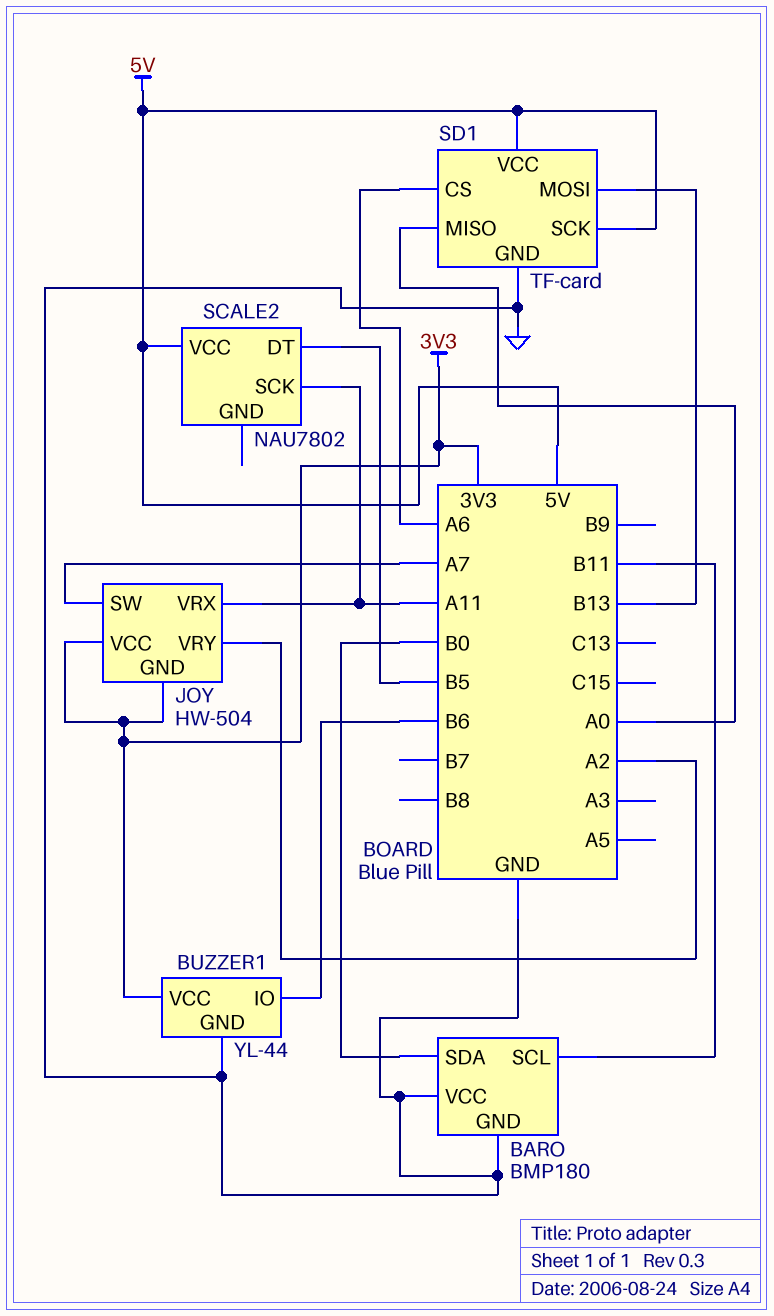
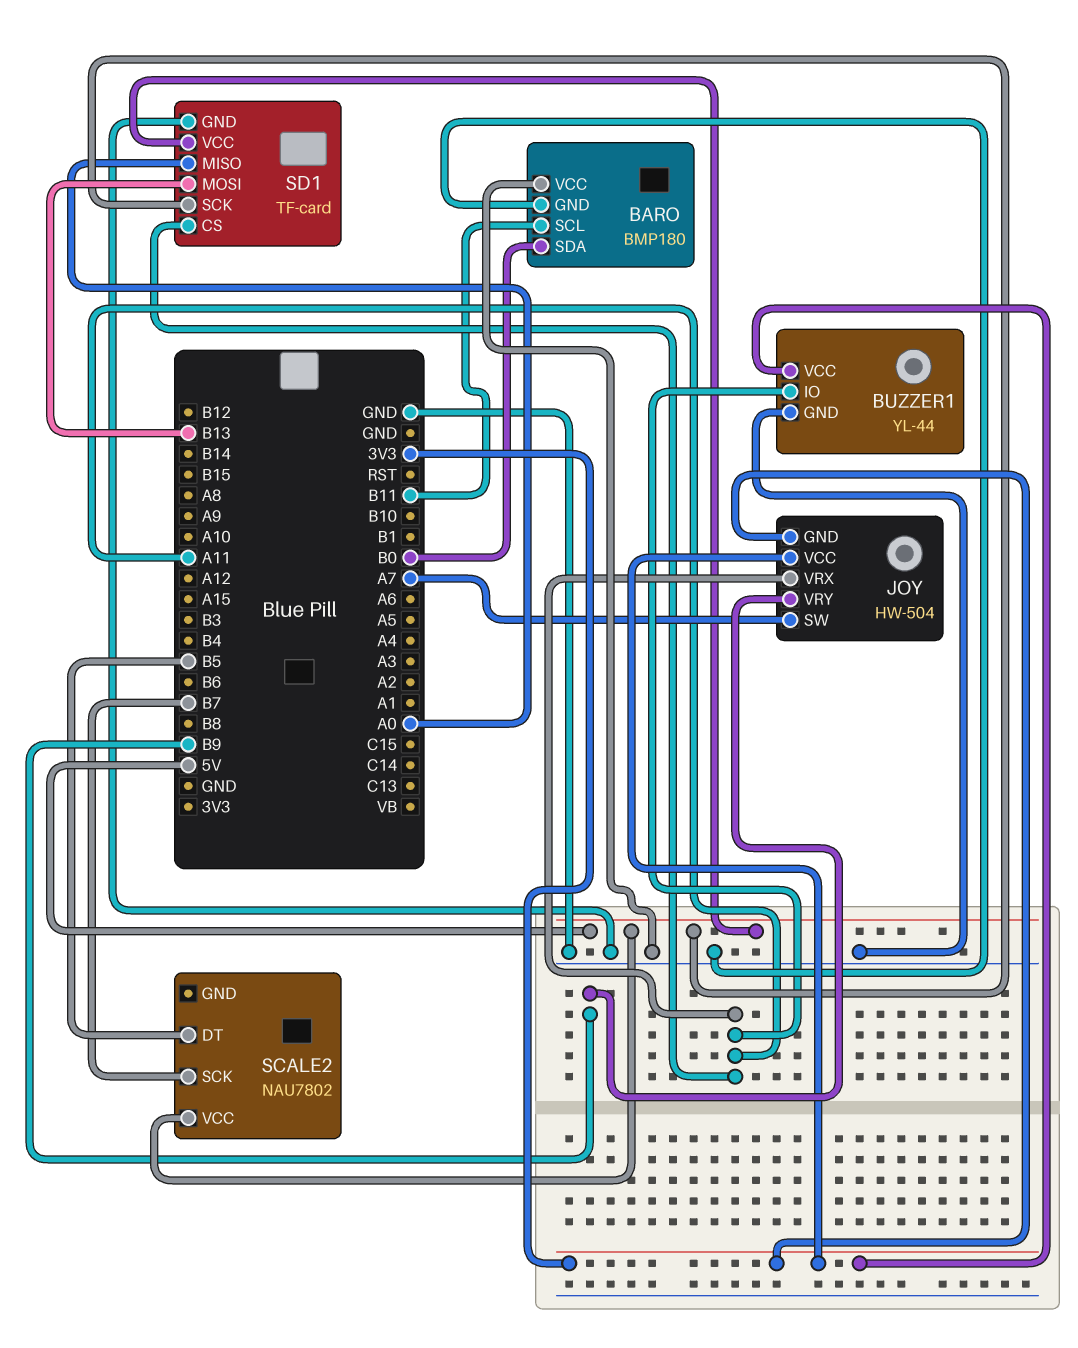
BUZZER1 pin IO: B6 -> A11
JOY pin VRY: A2 -> B9
SCALE2 pin SCK: A11 -> B7
SD1 pin CS: A6 -> A11

